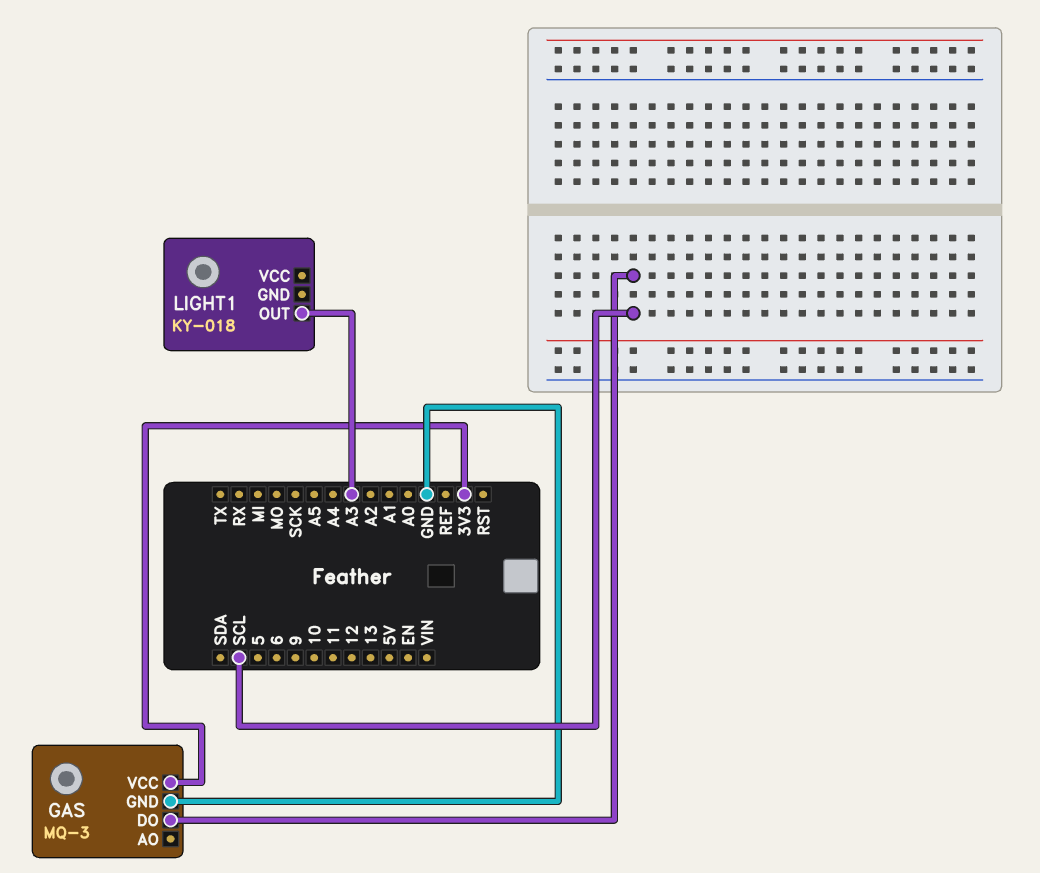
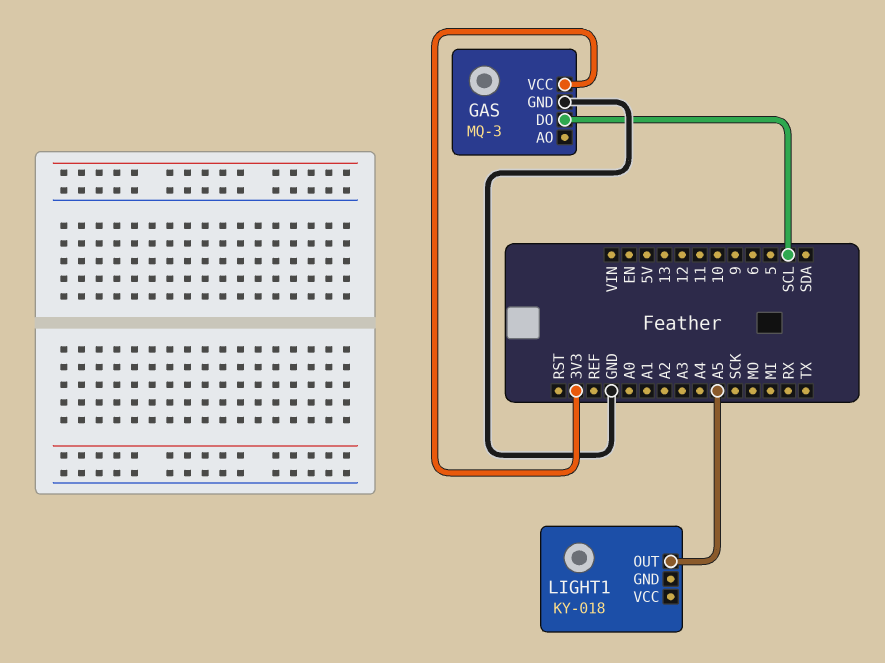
LIGHT1 pin OUT: A3 -> A5

